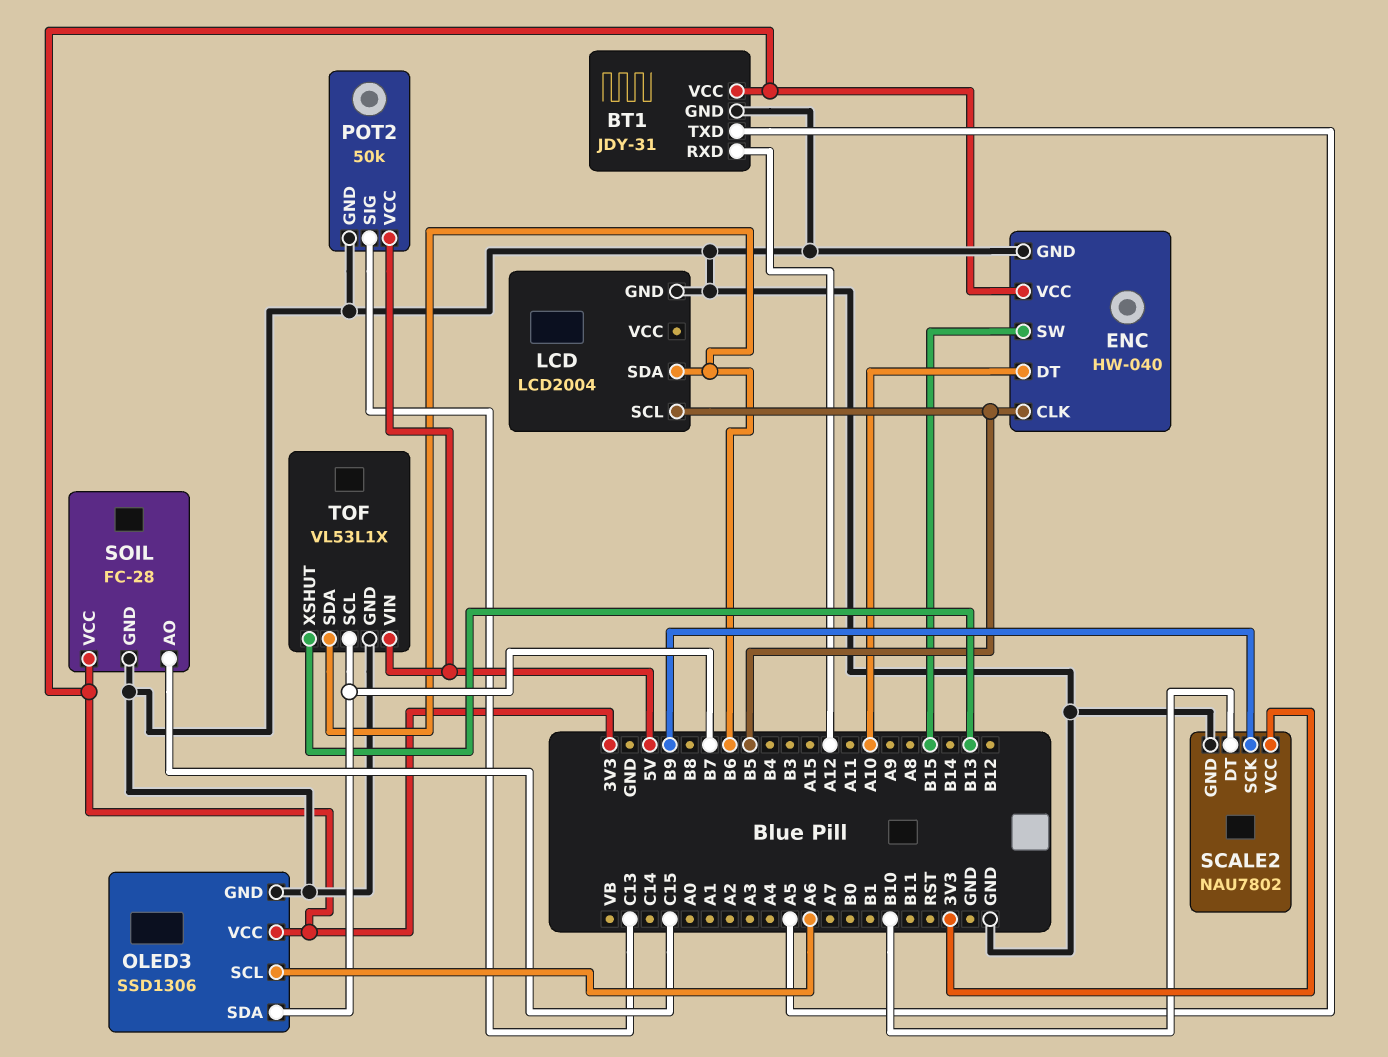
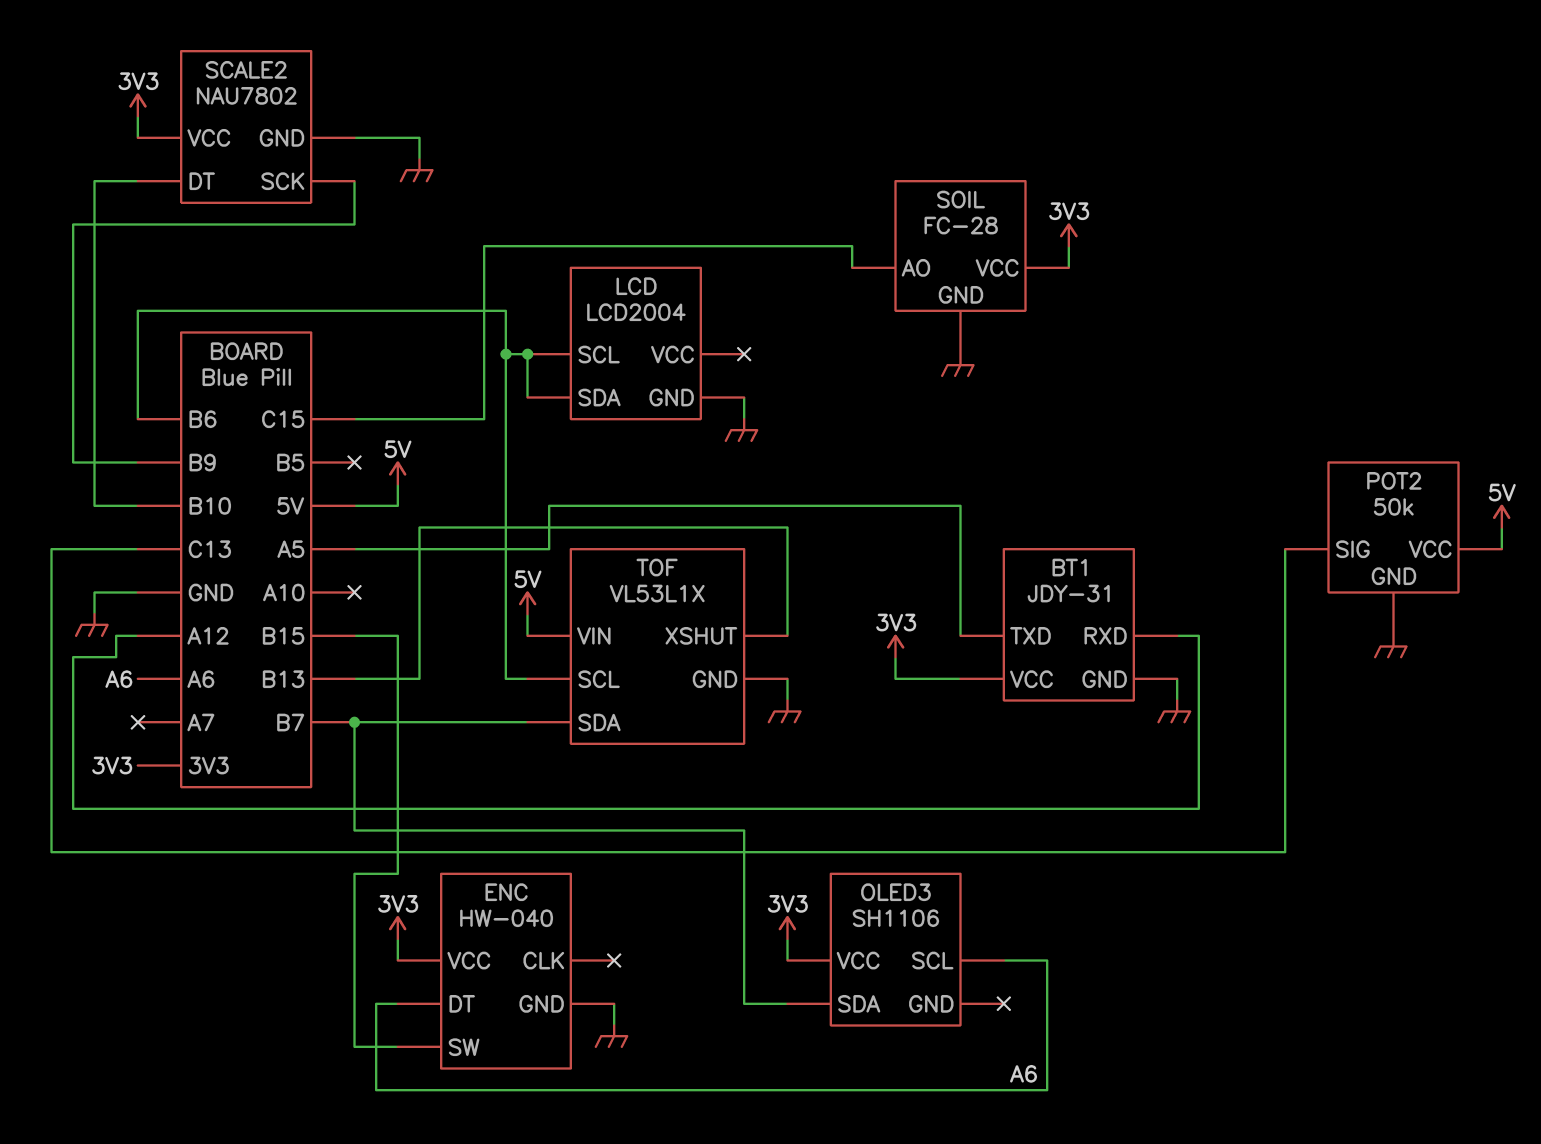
ENC pin CLK: B5 -> none
ENC pin DT: A10 -> A6
LCD pin SCL: B5 -> B6
OLED3: SSD1306 -> SH1106
OLED3 pin GND: GND -> none
TOF pin SCL: B7 -> B6
TOF pin SDA: B6 -> B7

